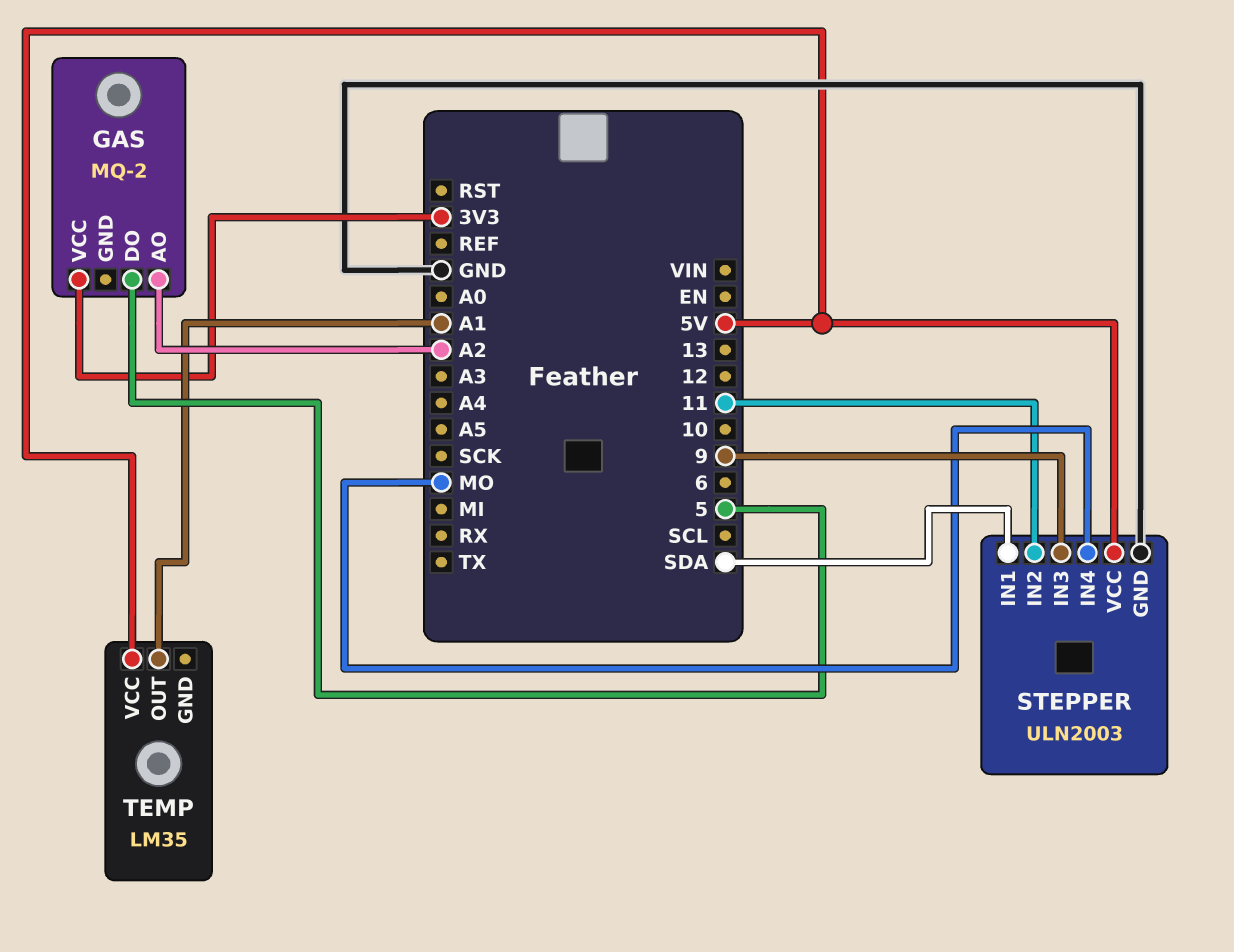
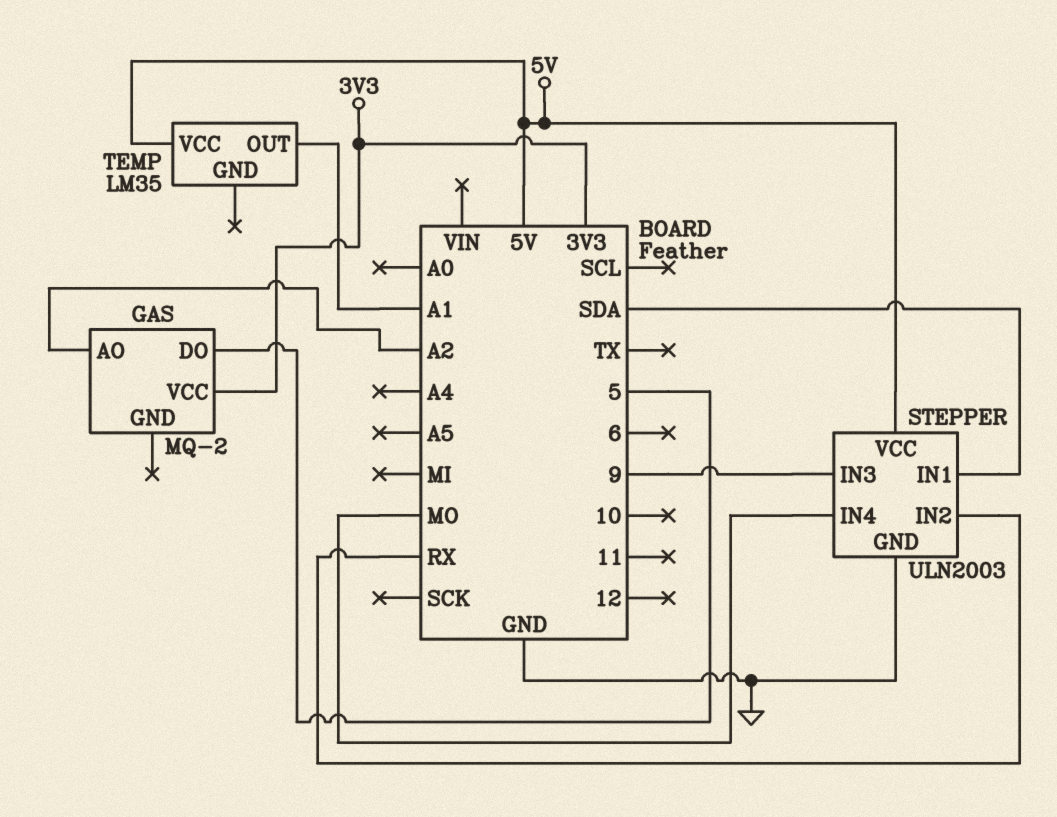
STEPPER pin IN2: 11 -> RX

